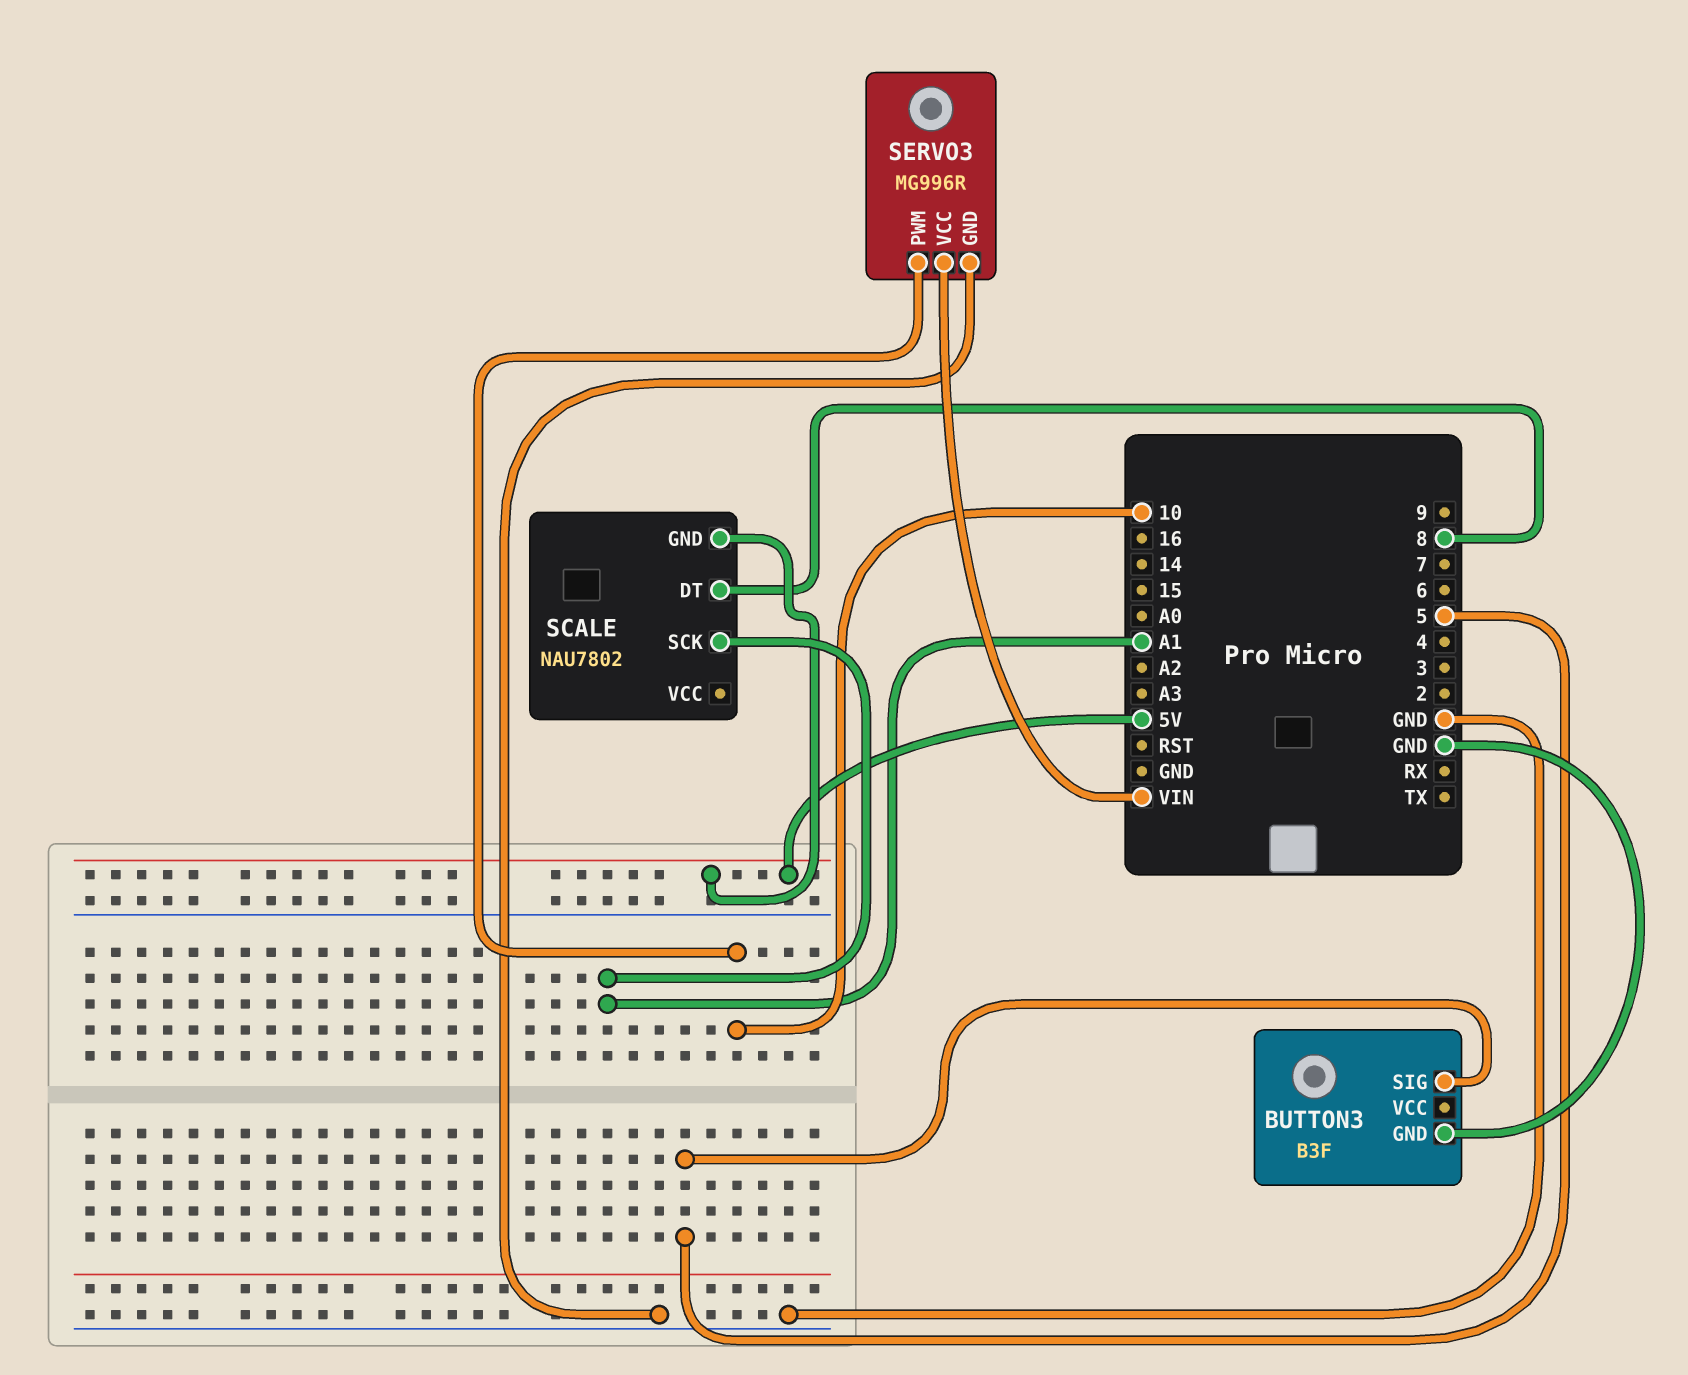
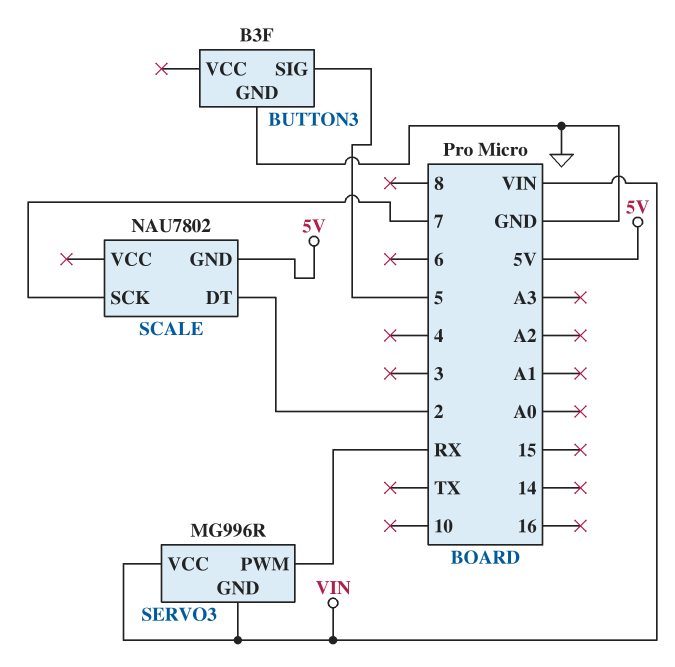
SCALE pin DT: 8 -> 2
SCALE pin SCK: A1 -> 7
SERVO3 pin GND: GND -> VIN
SERVO3 pin PWM: 10 -> RX

